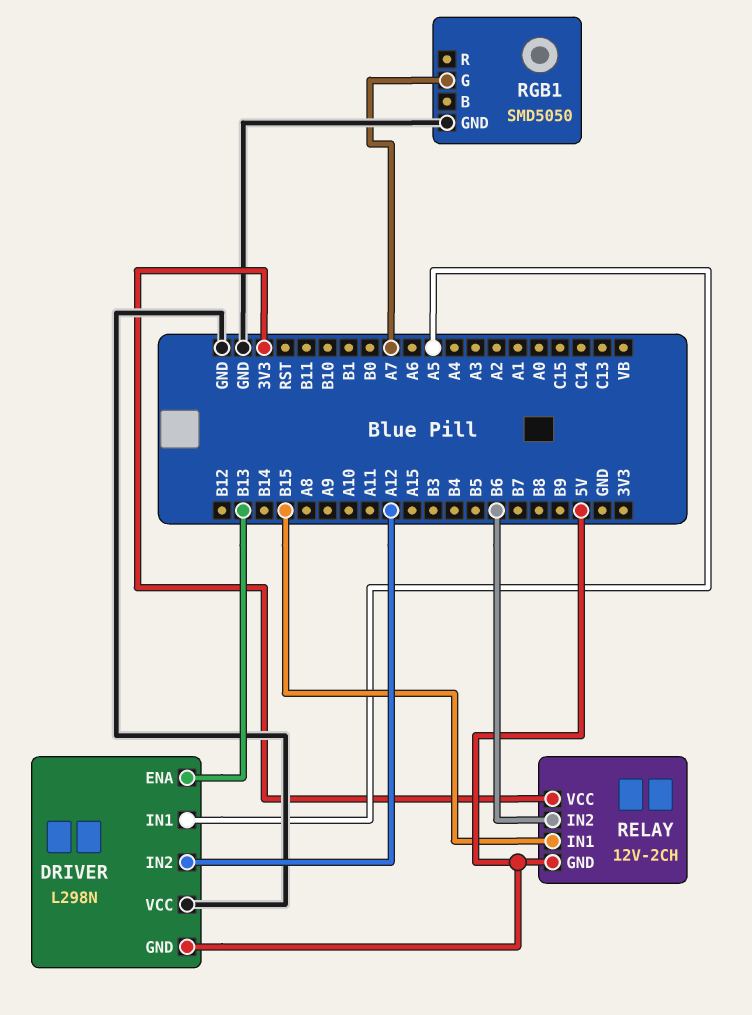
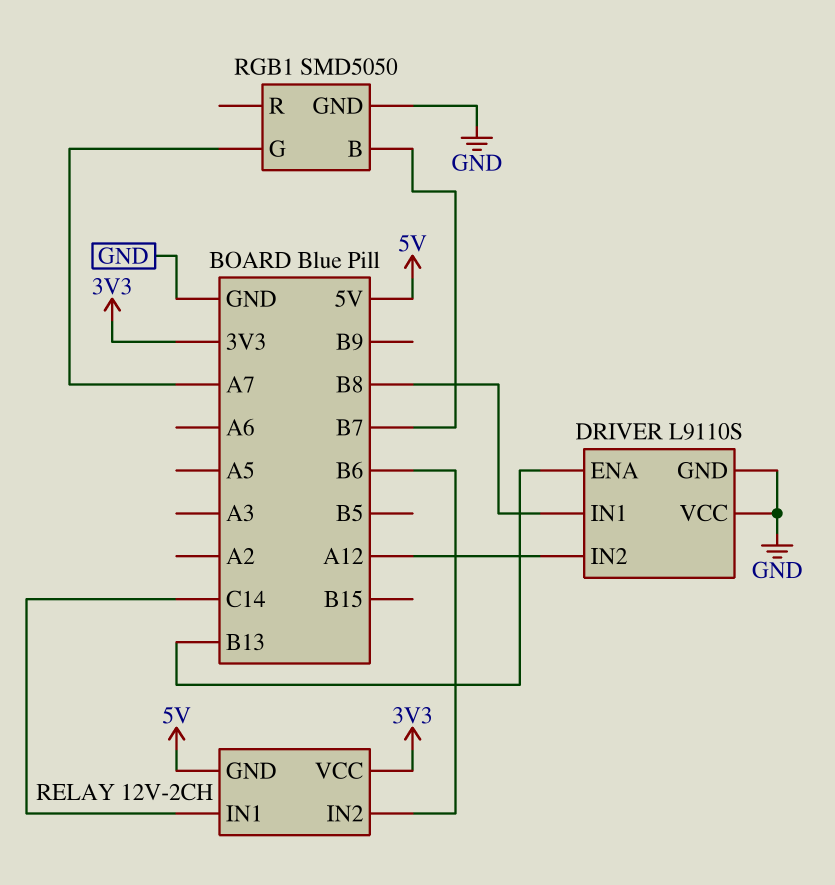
DRIVER: L298N -> L9110S
DRIVER pin GND: 5V -> GND
DRIVER pin IN1: A5 -> B8
RELAY pin IN1: B15 -> C14
RGB1 pin B: none -> B7

